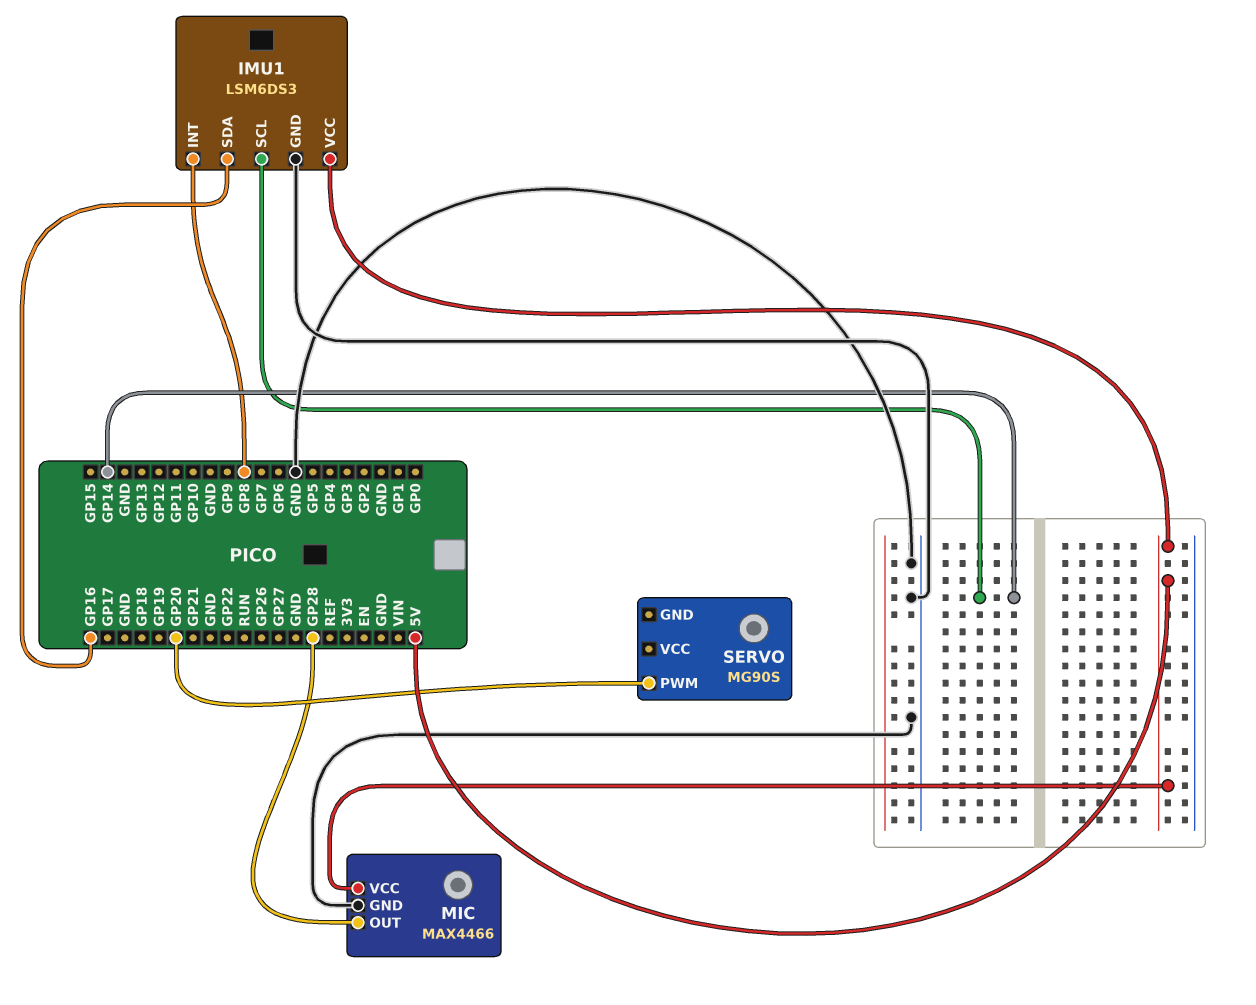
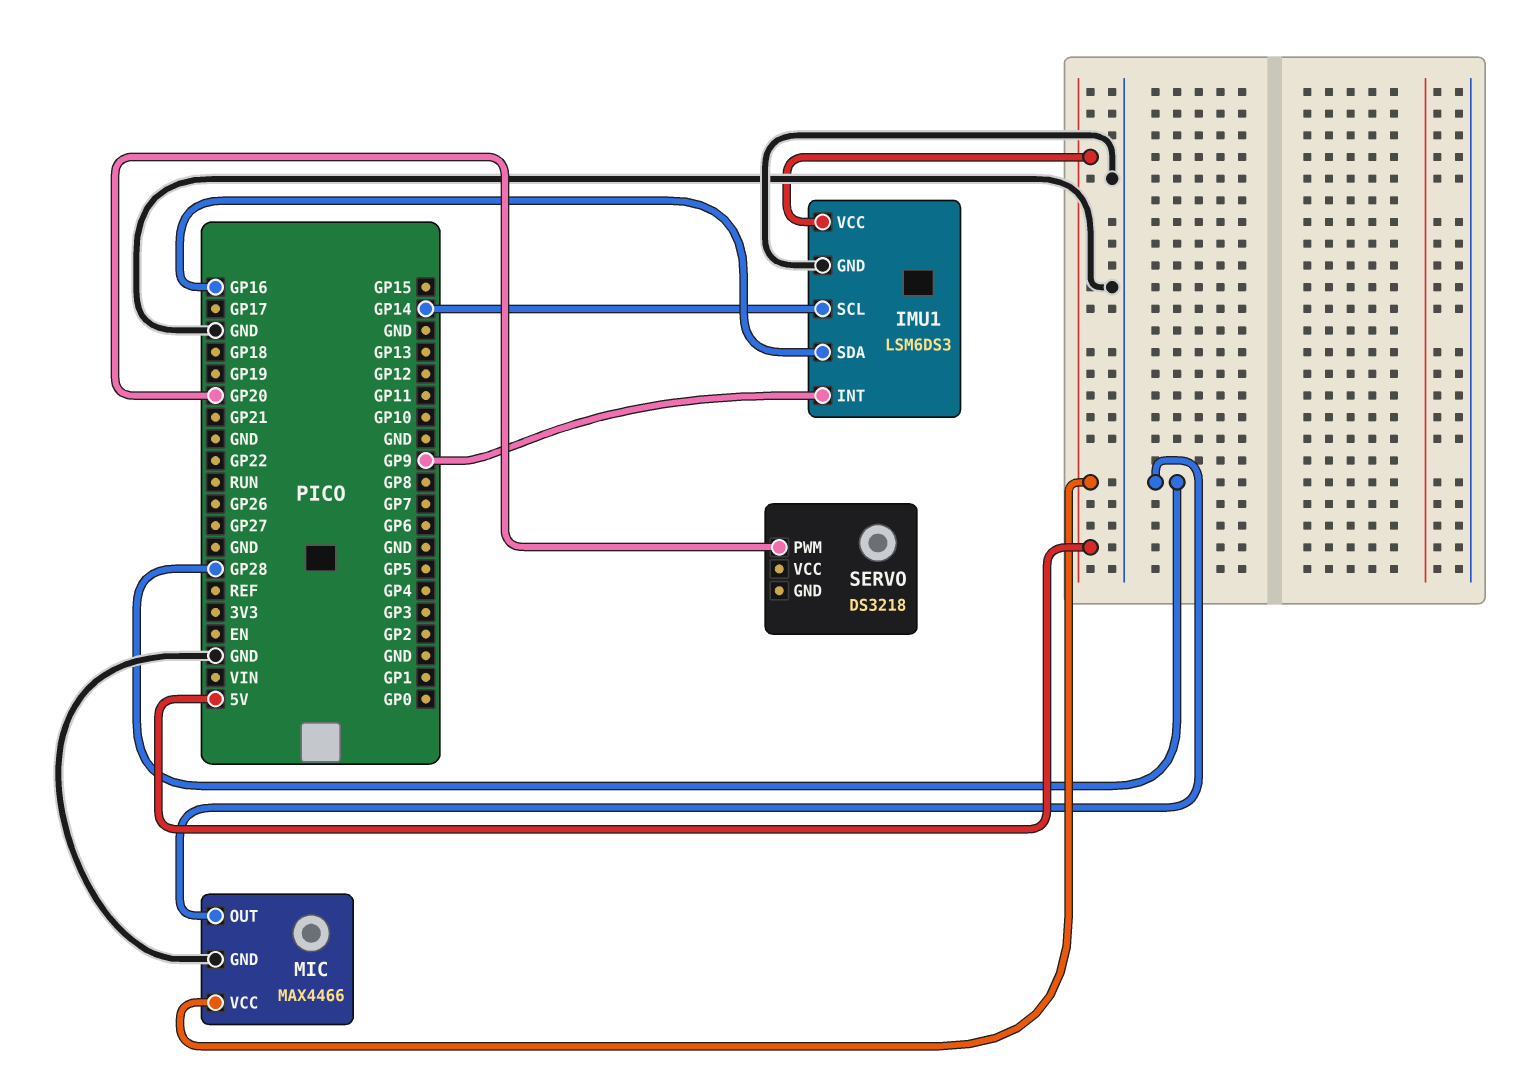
IMU1 pin INT: GP8 -> GP9
SERVO: MG90S -> DS3218

